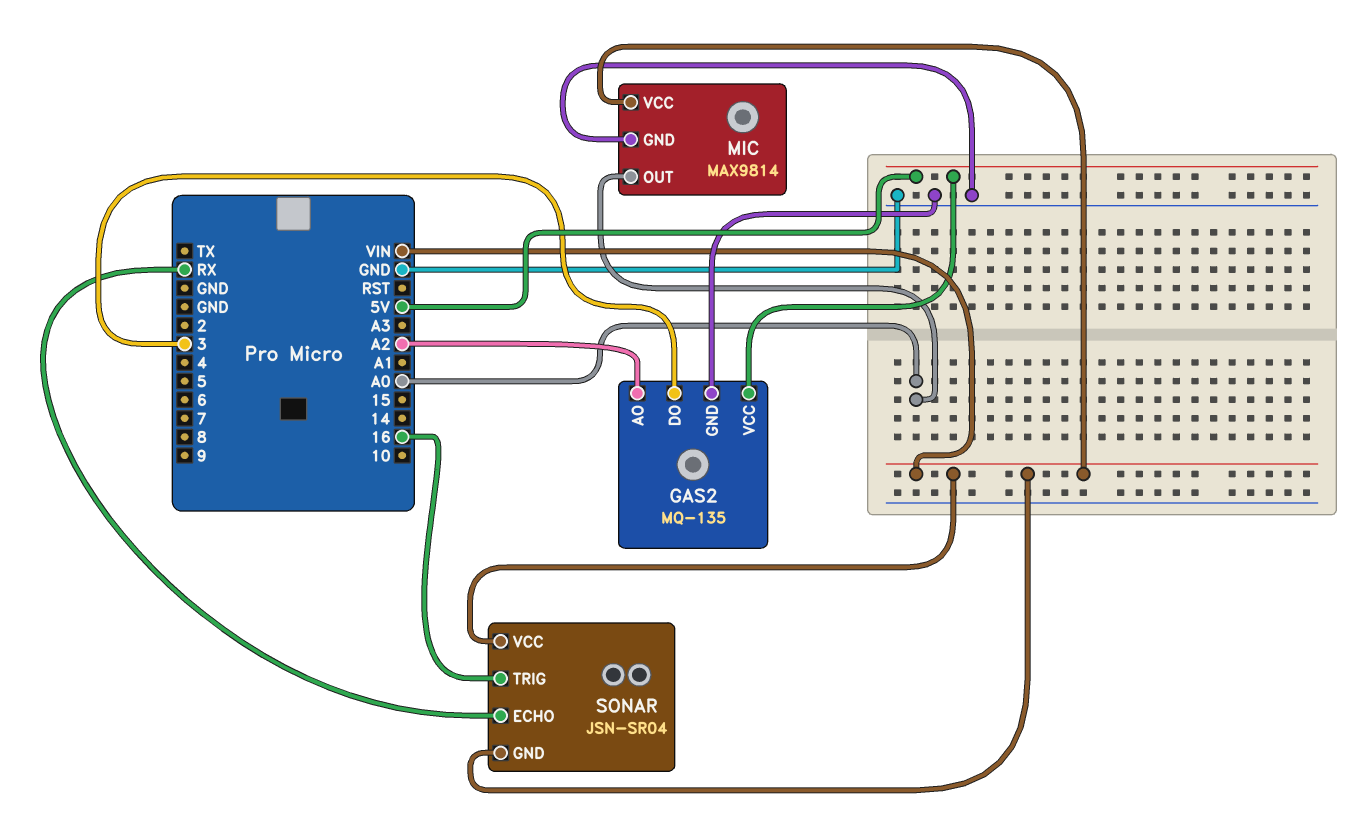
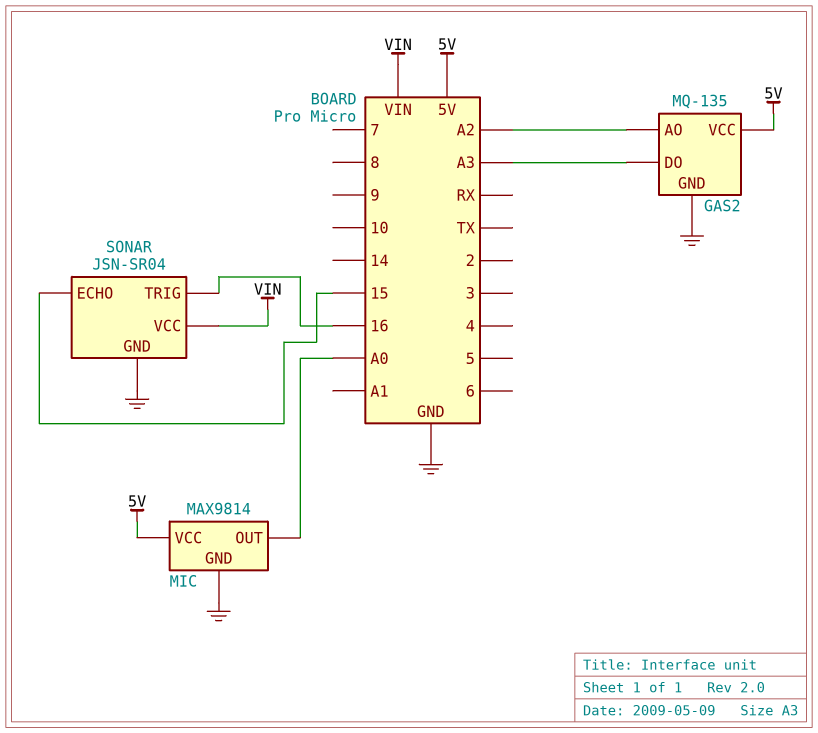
GAS2 pin DO: 3 -> A3
MIC pin VCC: VIN -> 5V
SONAR pin ECHO: RX -> 15
SONAR pin GND: VIN -> GND

